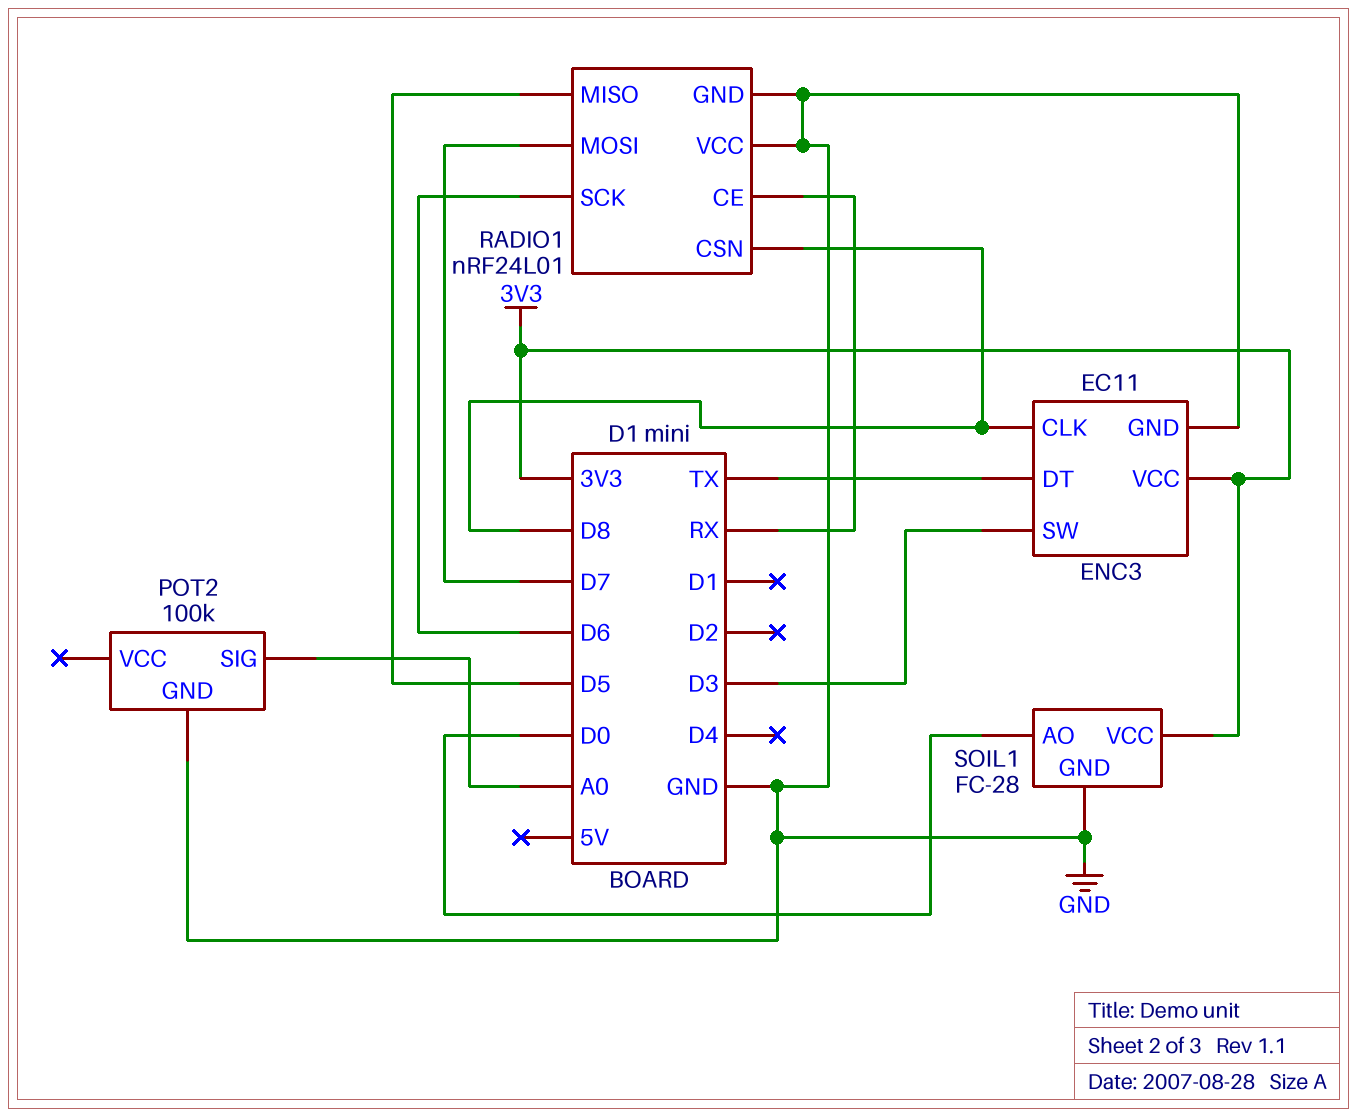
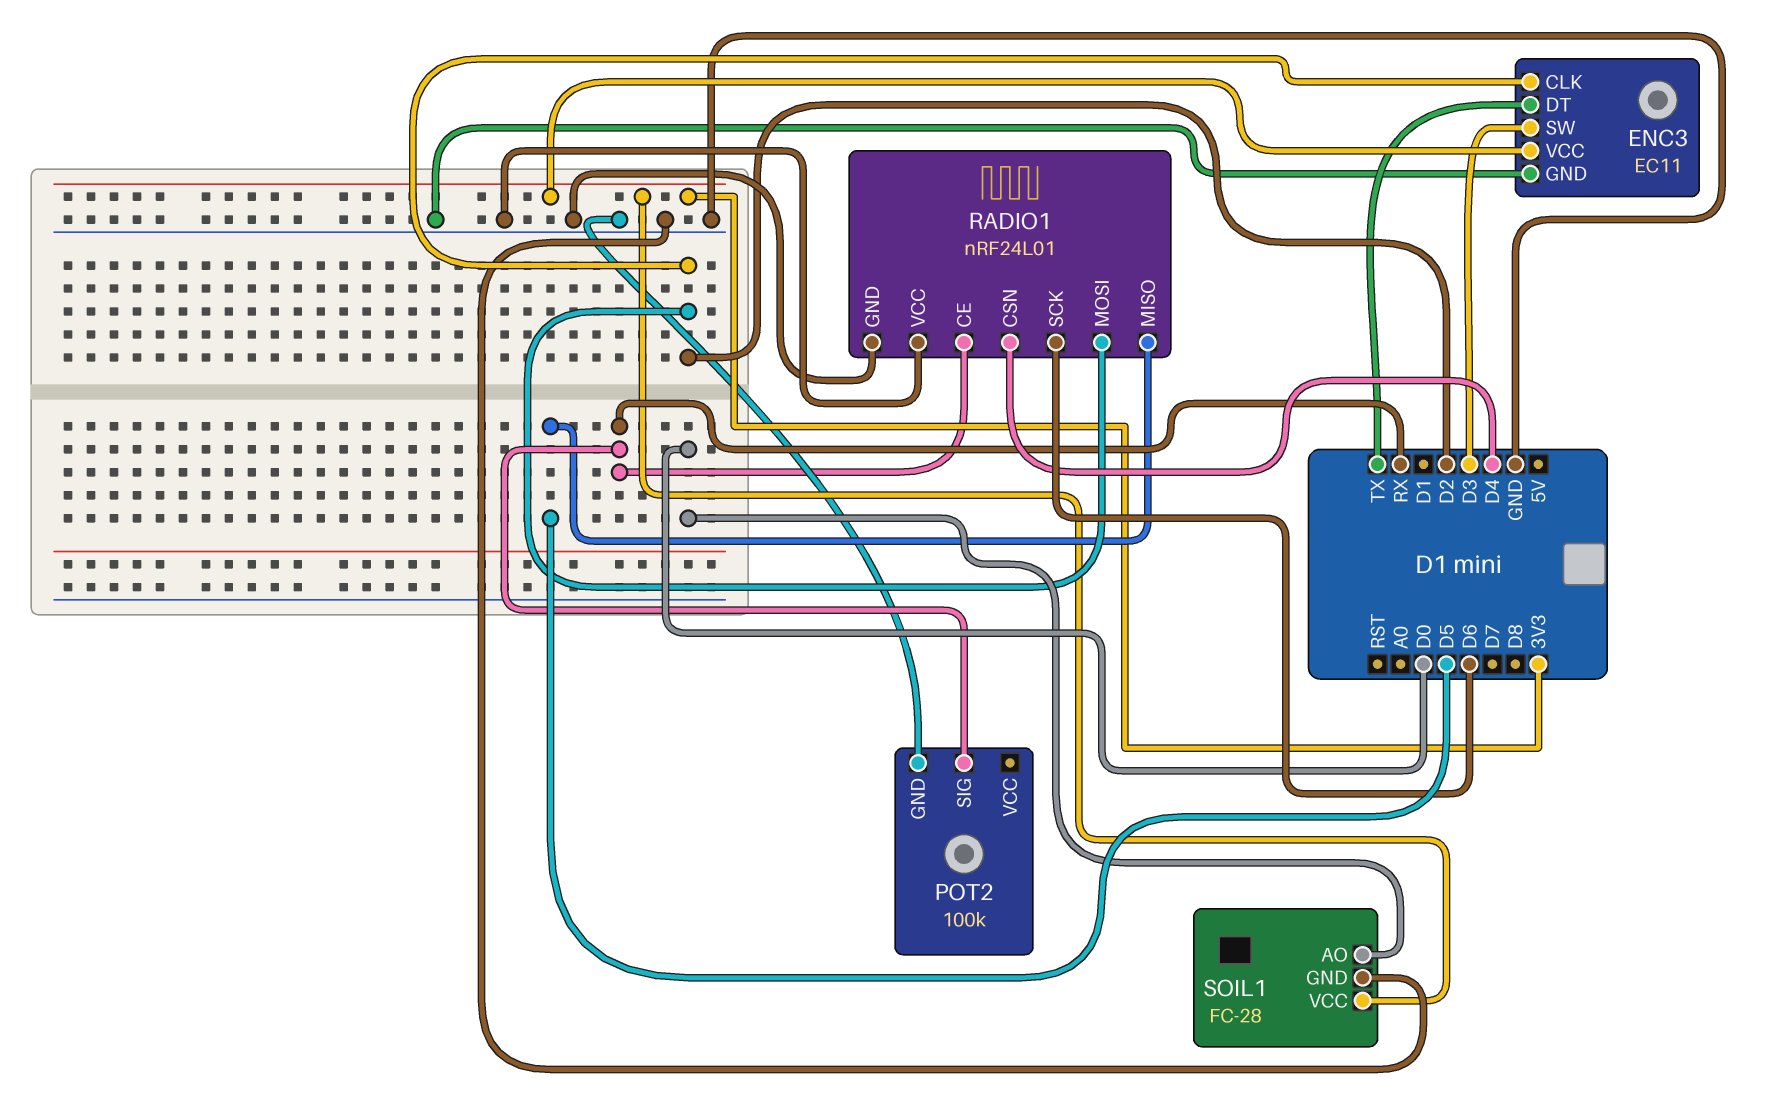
ENC3 pin CLK: D8 -> D2
POT2 pin SIG: A0 -> RX
RADIO1 pin CSN: D8 -> D4
RADIO1 pin MOSI: D7 -> D2

